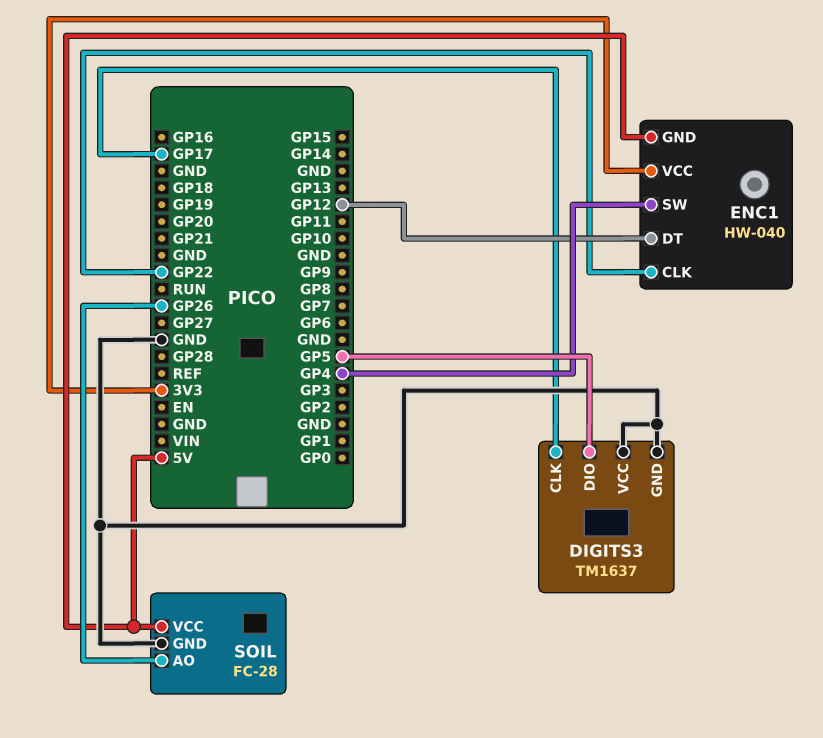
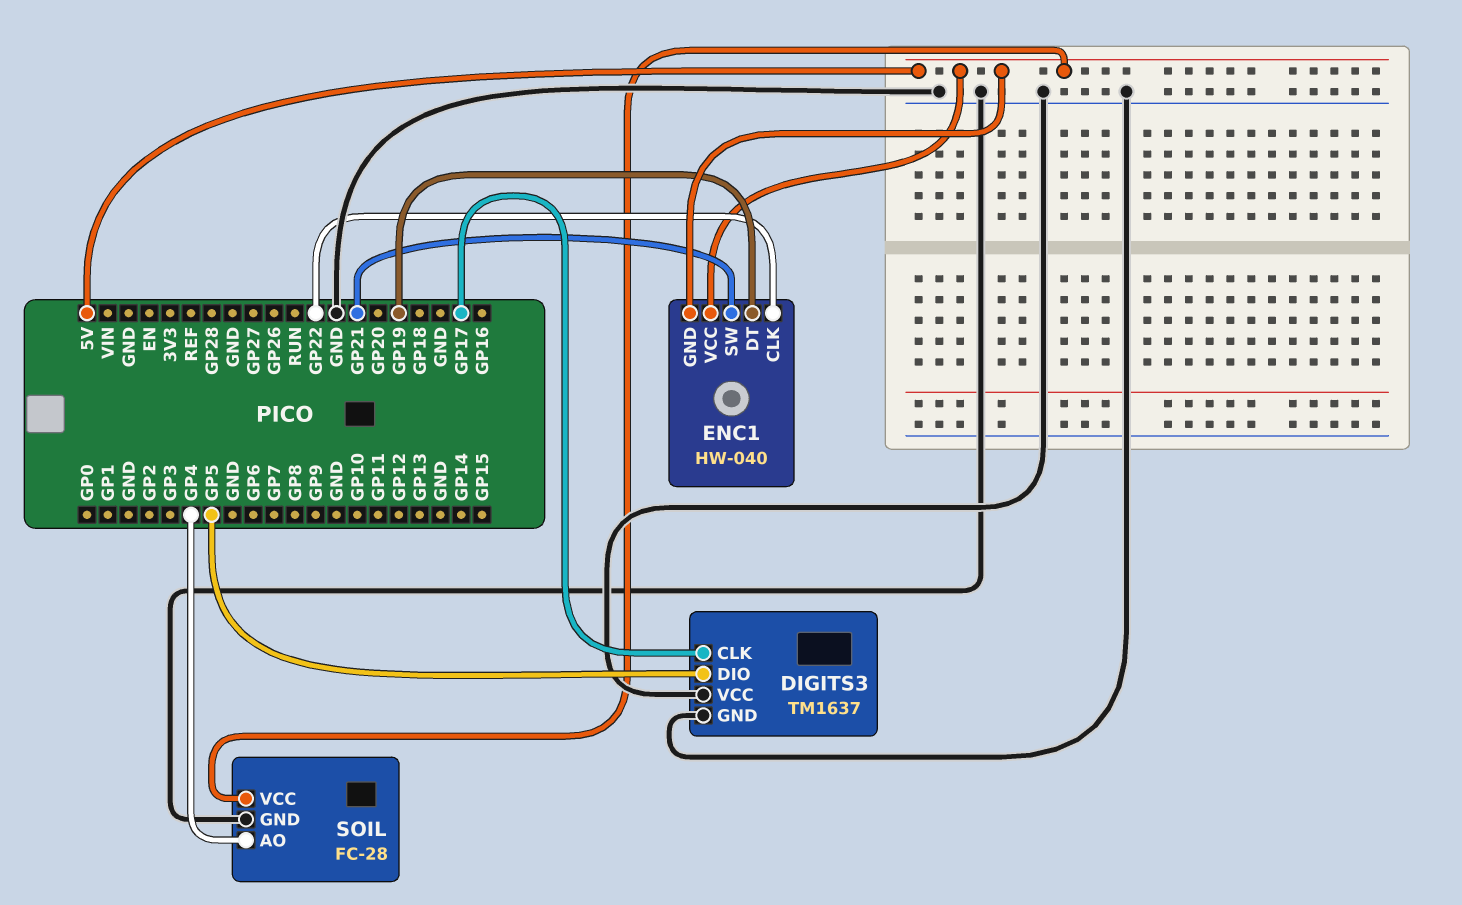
ENC1 pin DT: GP12 -> GP19
ENC1 pin SW: GP4 -> GP21
ENC1 pin VCC: 3V3 -> 5V
SOIL pin AO: GP26 -> GP4

